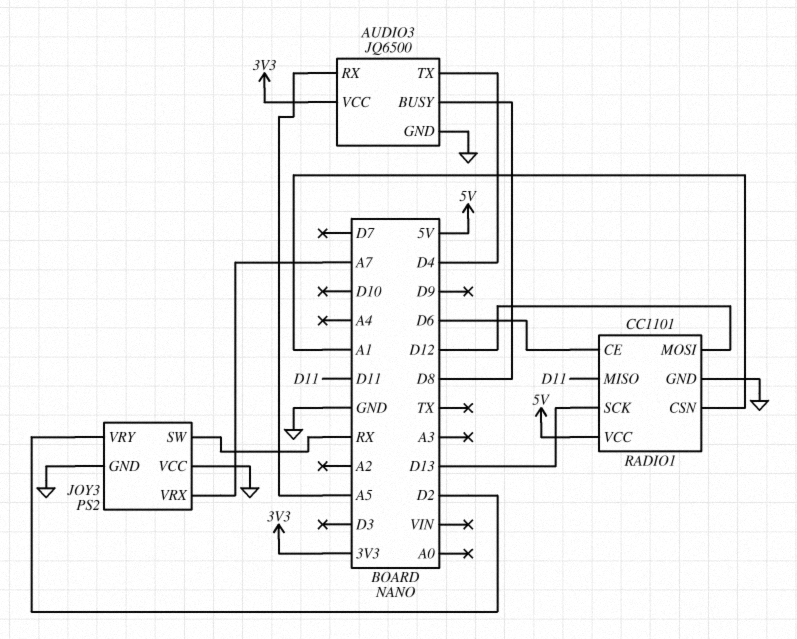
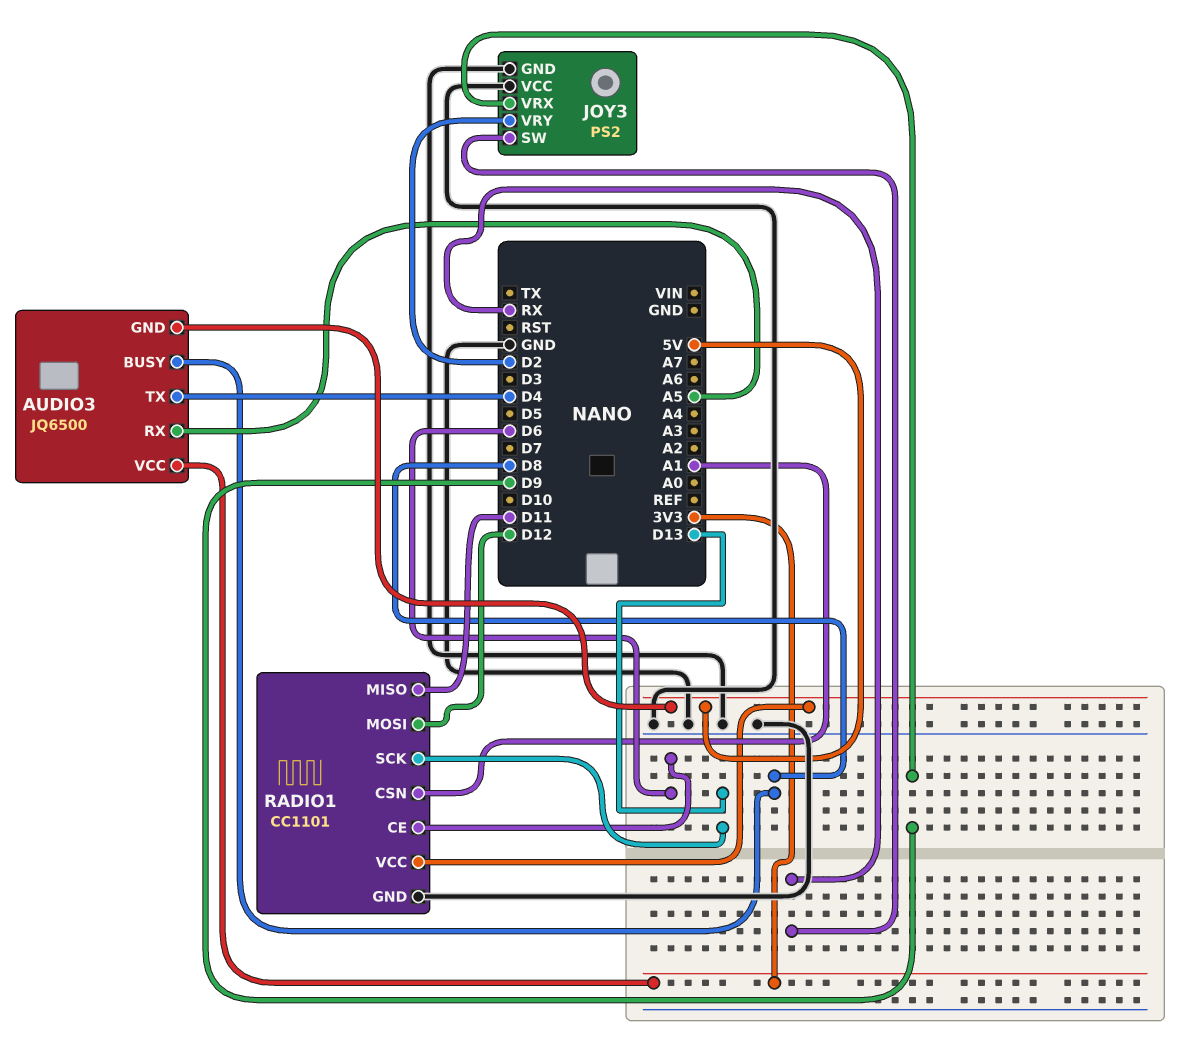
AUDIO3 pin GND: GND -> 5V
JOY3 pin VRX: A7 -> D9

